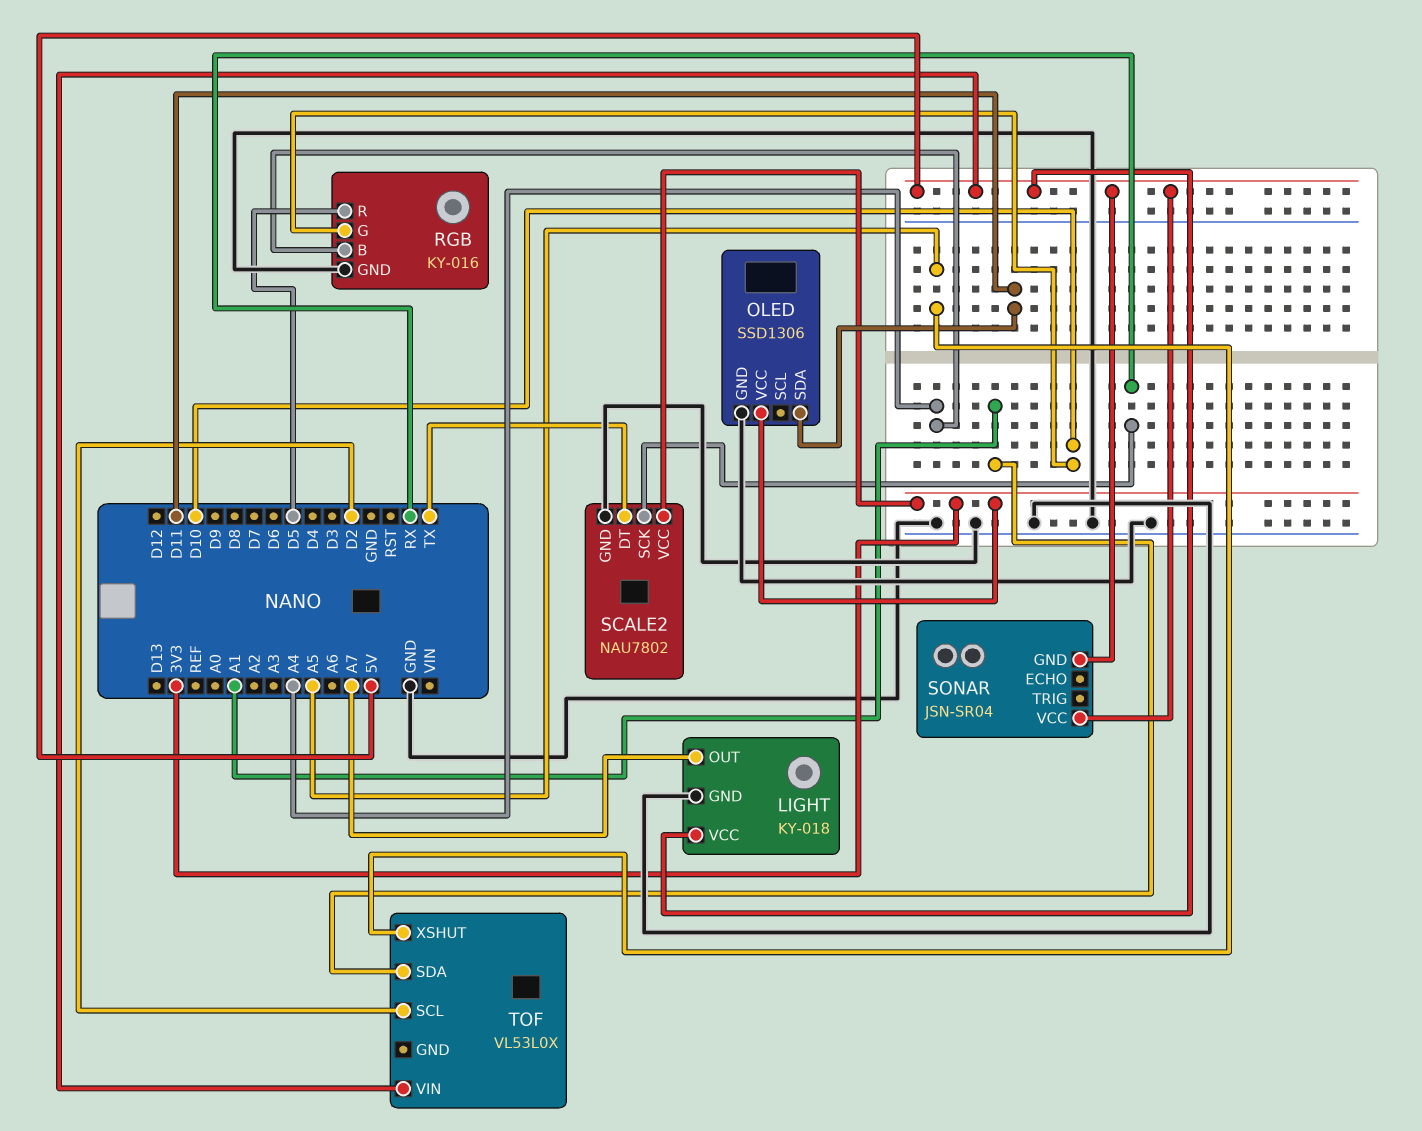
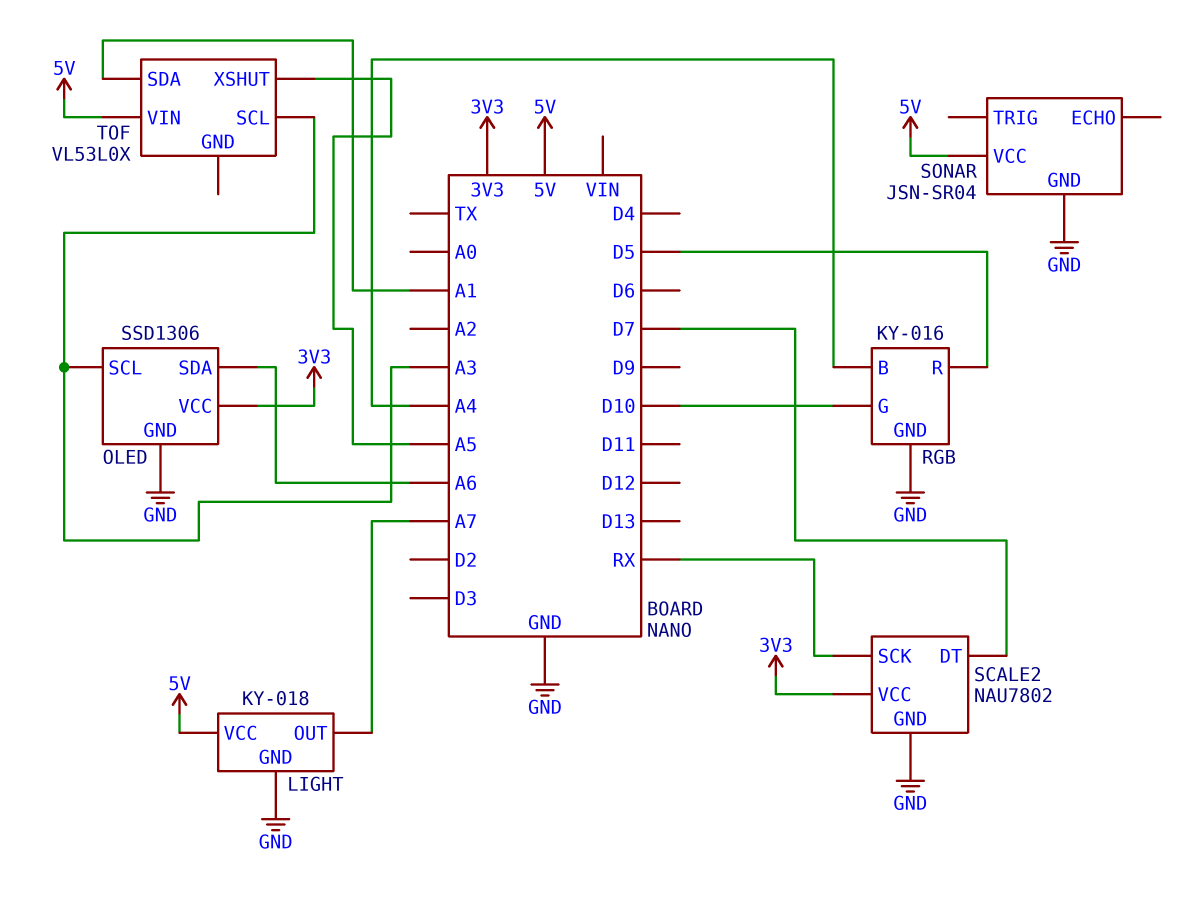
OLED pin SCL: none -> A3
OLED pin SDA: D11 -> A6
SCALE2 pin DT: TX -> D7
SONAR pin GND: 5V -> GND
TOF pin SCL: D2 -> A3

